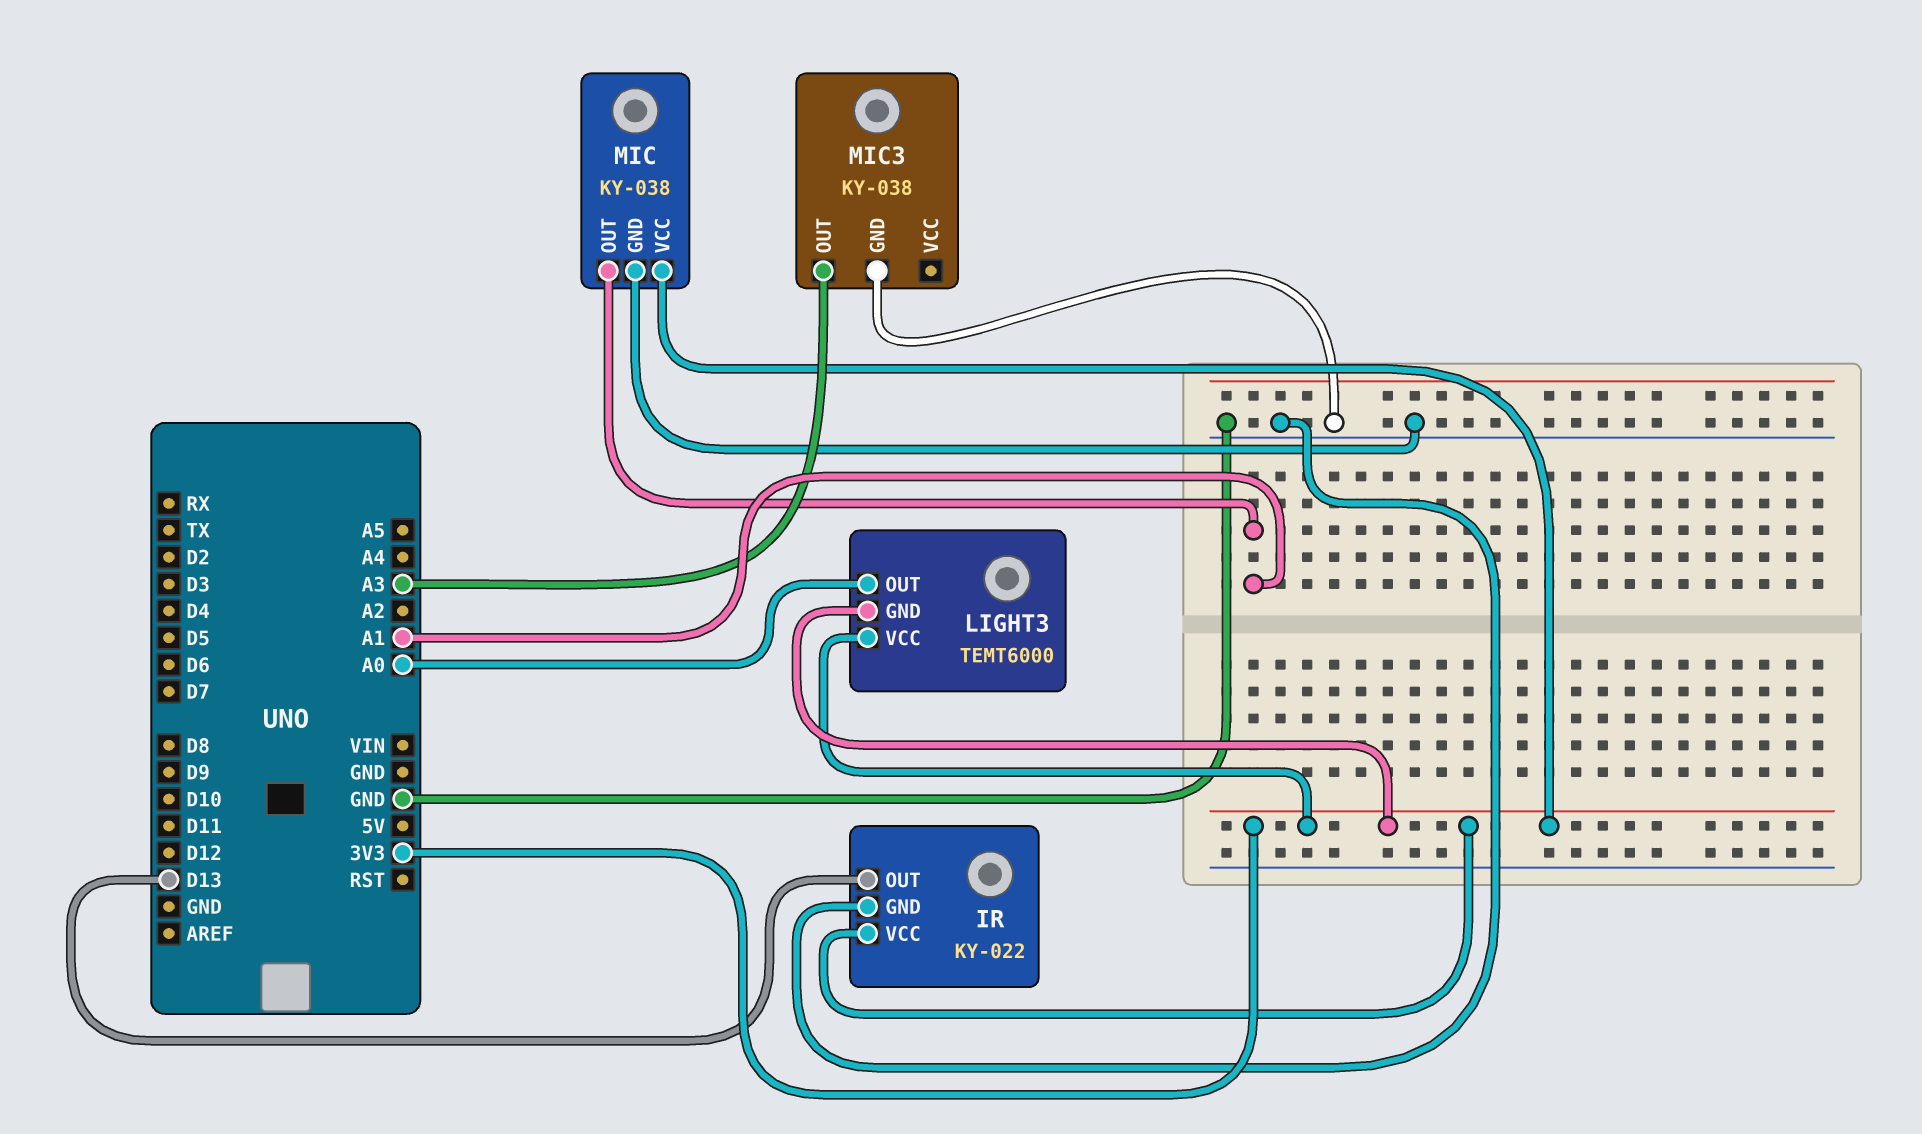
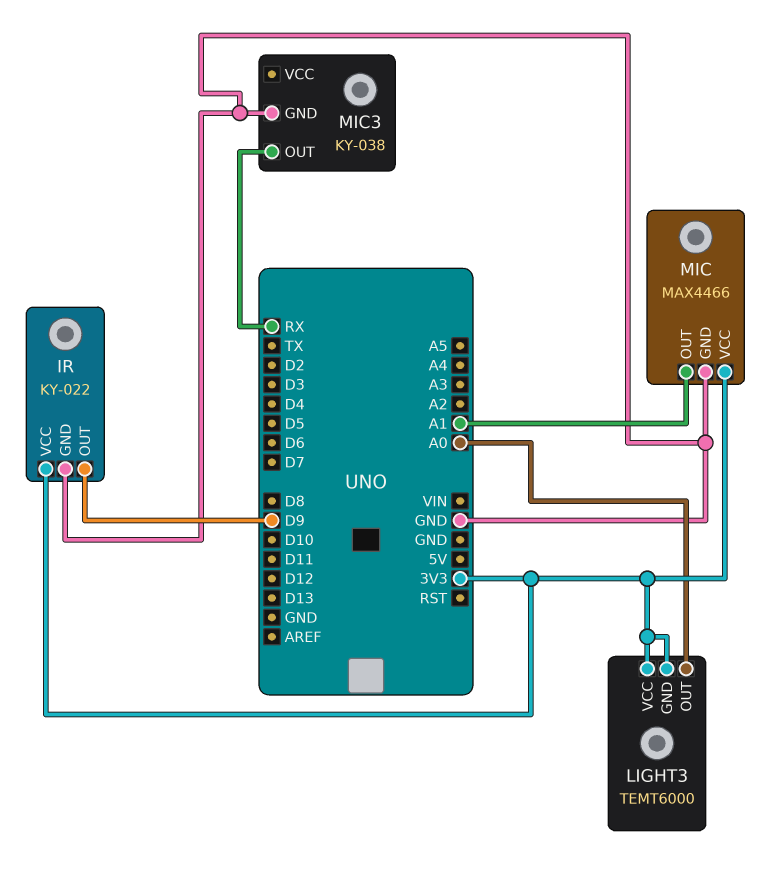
IR pin OUT: D13 -> D9
MIC: KY-038 -> MAX4466
MIC3 pin OUT: A3 -> RX

